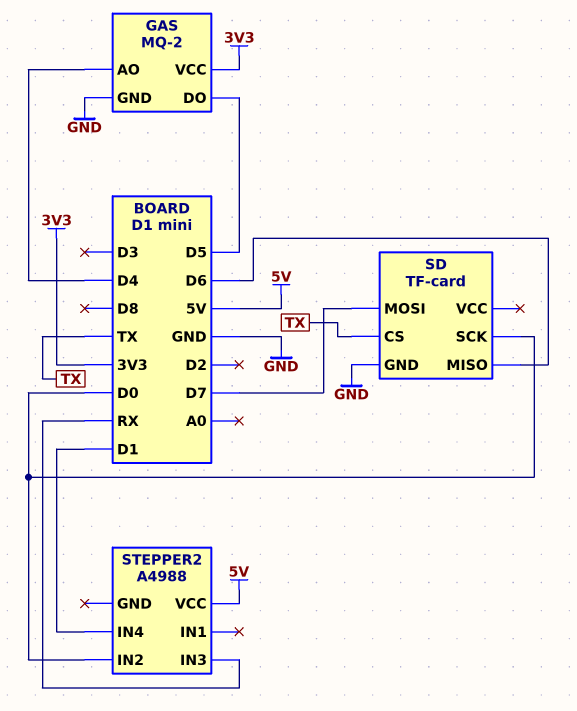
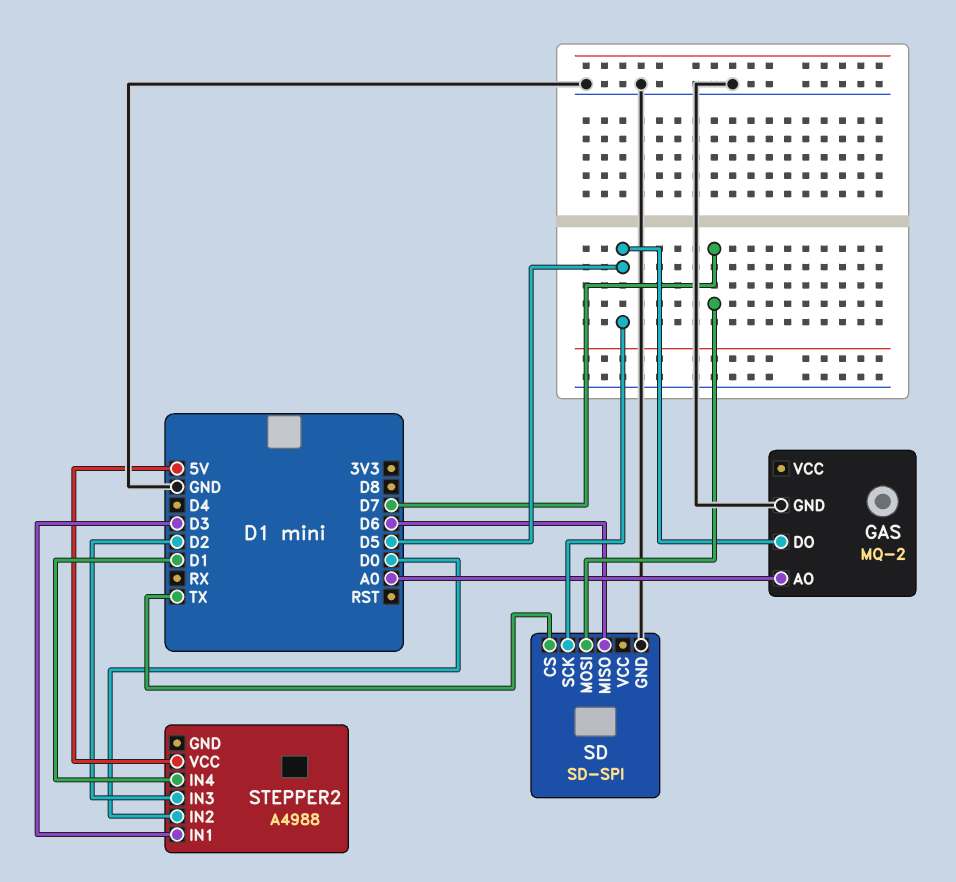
GAS pin AO: D4 -> A0
GAS pin VCC: 3V3 -> none
SD: TF-card -> SD-SPI
SD pin SCK: D0 -> D5
STEPPER2 pin IN1: none -> D3
STEPPER2 pin IN3: RX -> D2

